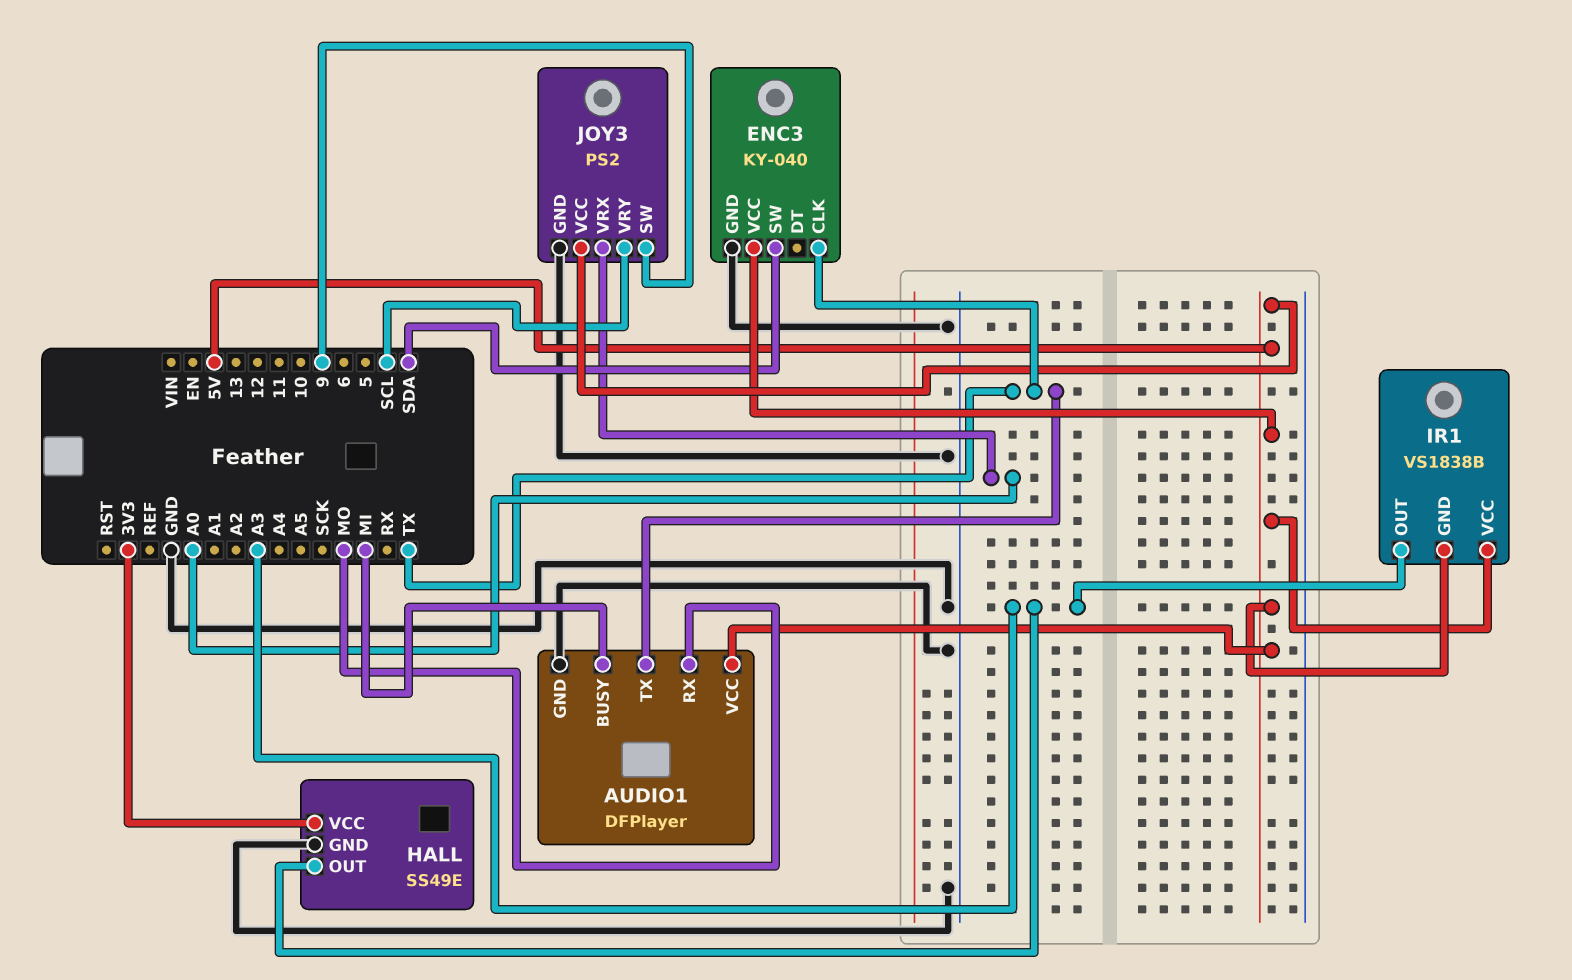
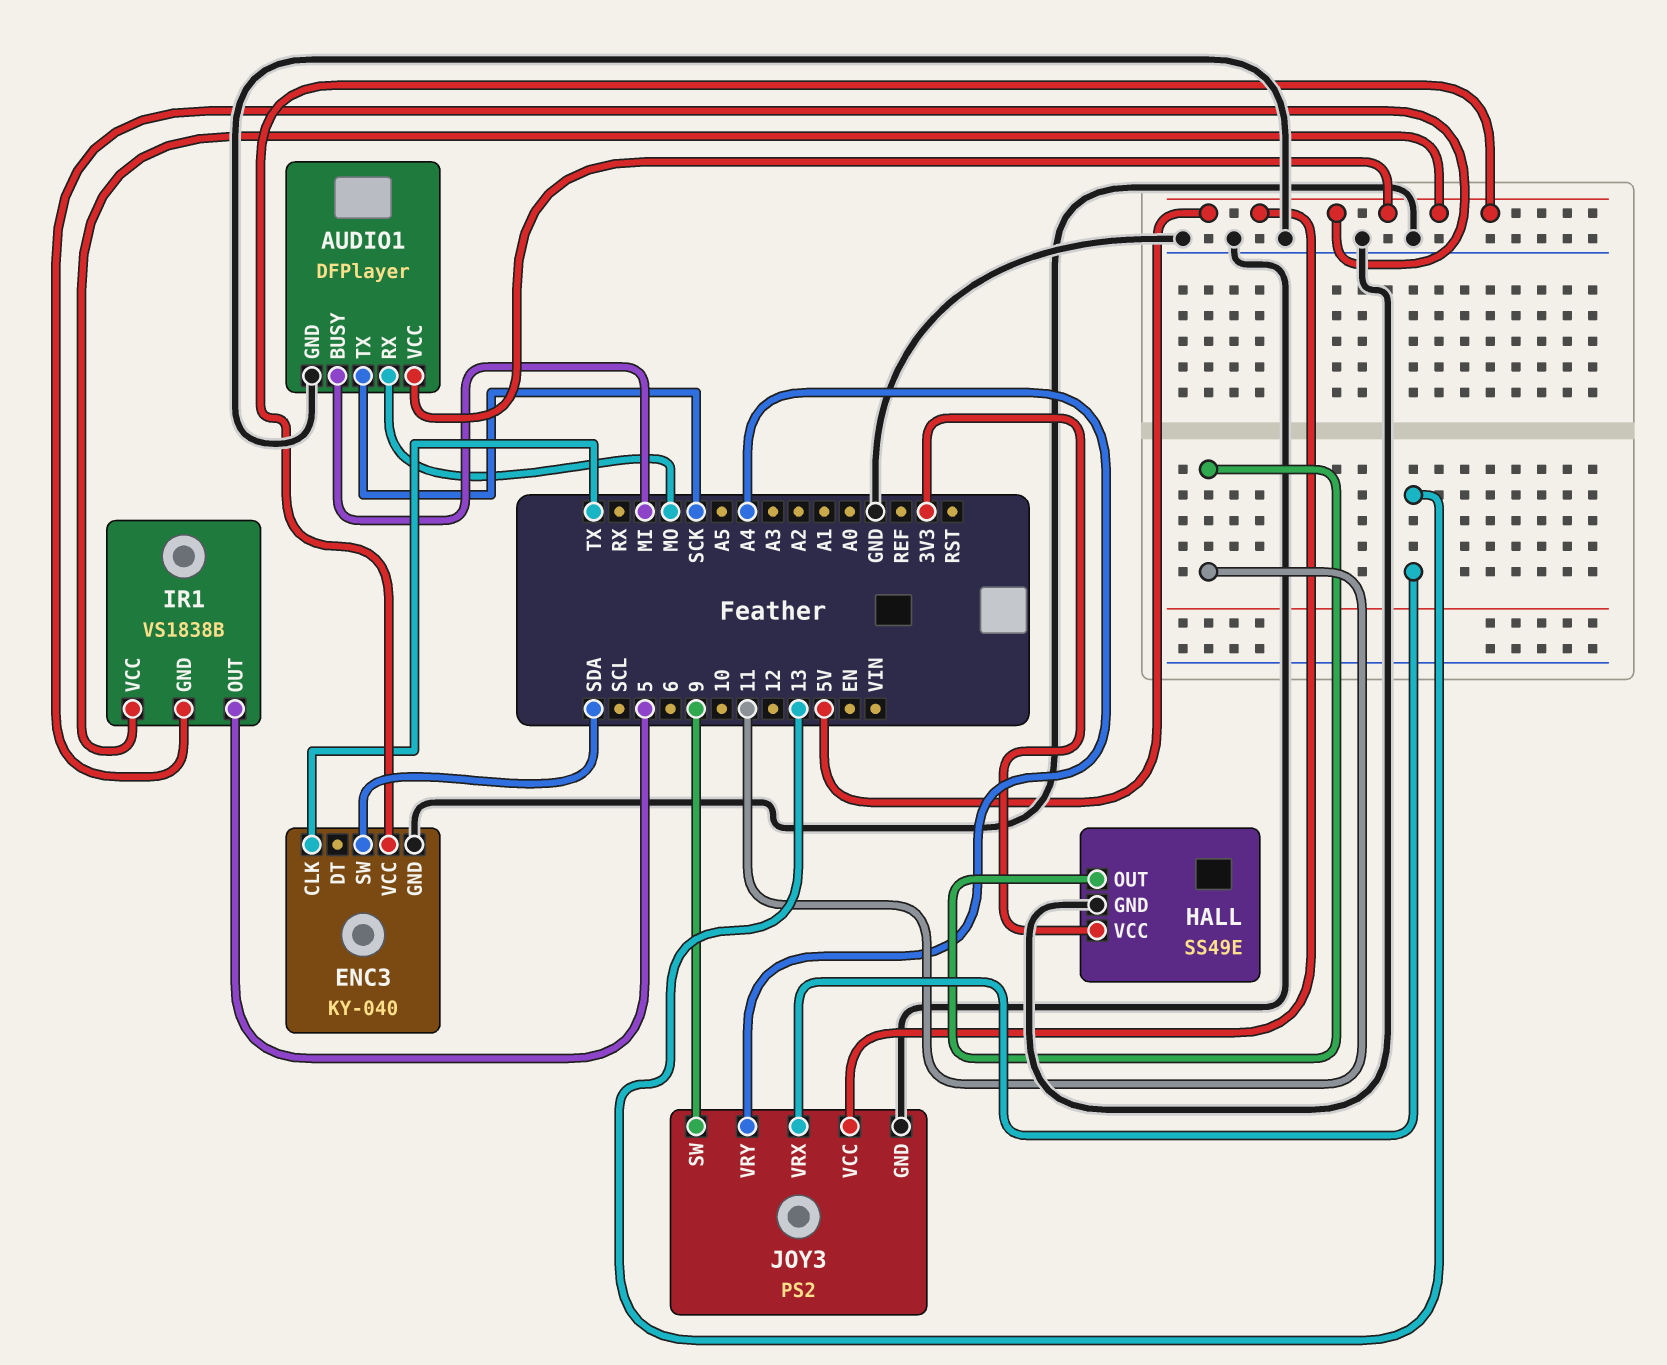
AUDIO1 pin TX: TX -> SCK
HALL pin OUT: A3 -> 11
IR1 pin OUT: A3 -> 5
JOY3 pin VRX: A0 -> 13
JOY3 pin VRY: SCL -> A4

